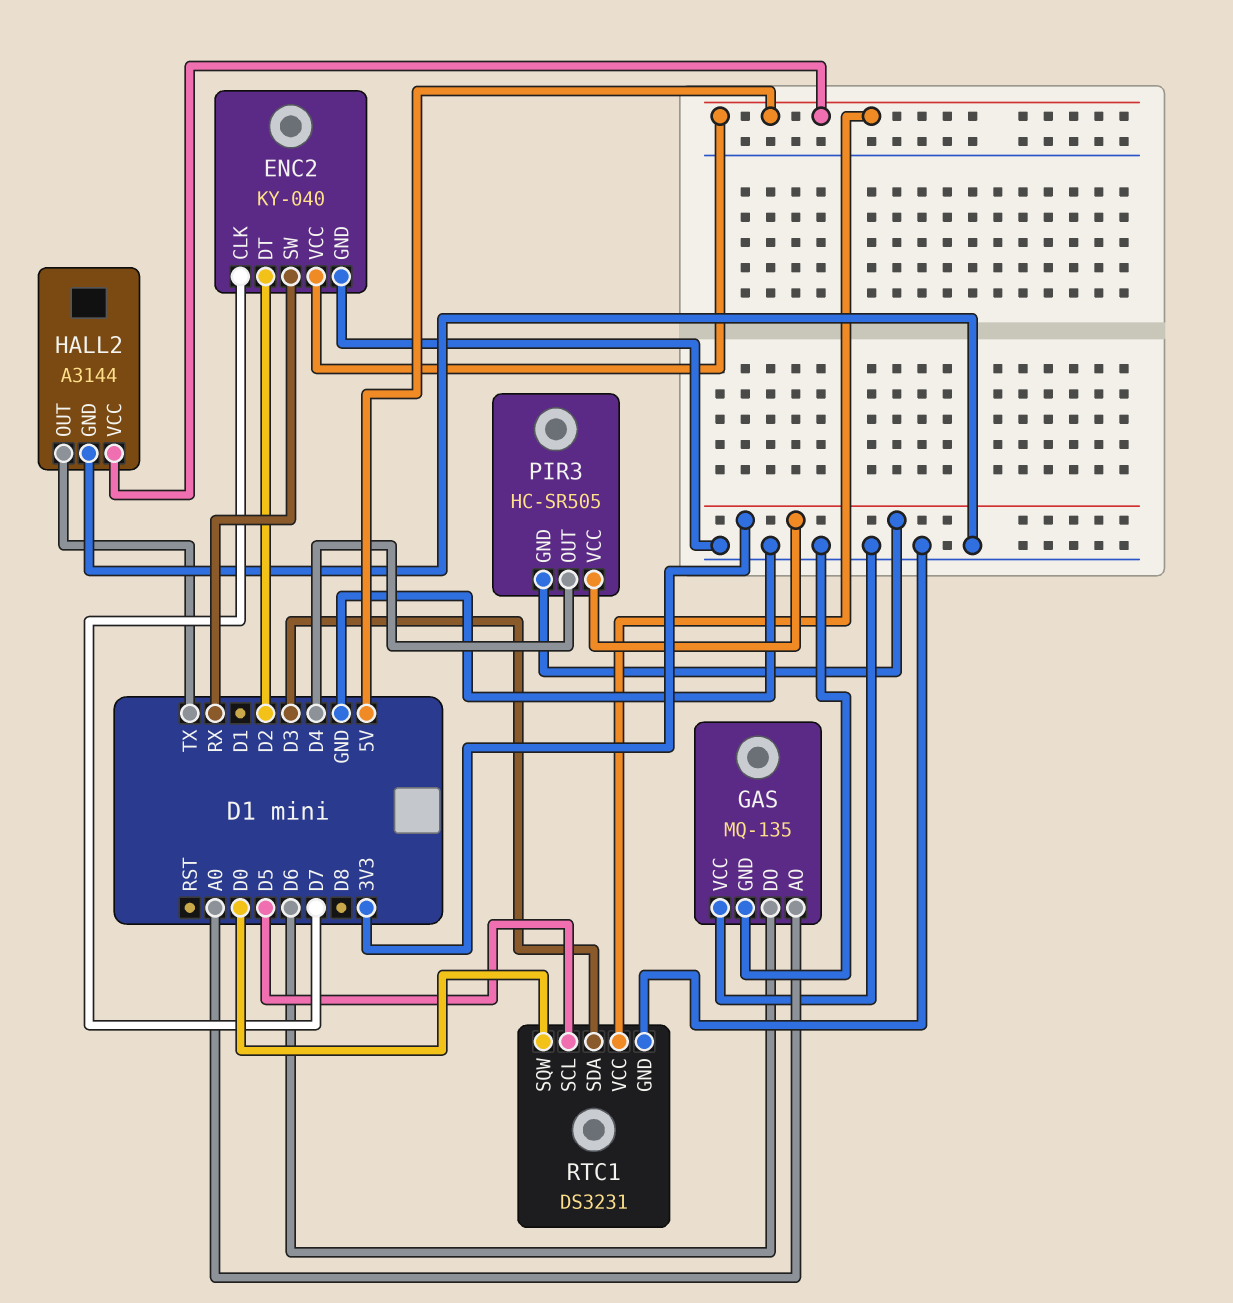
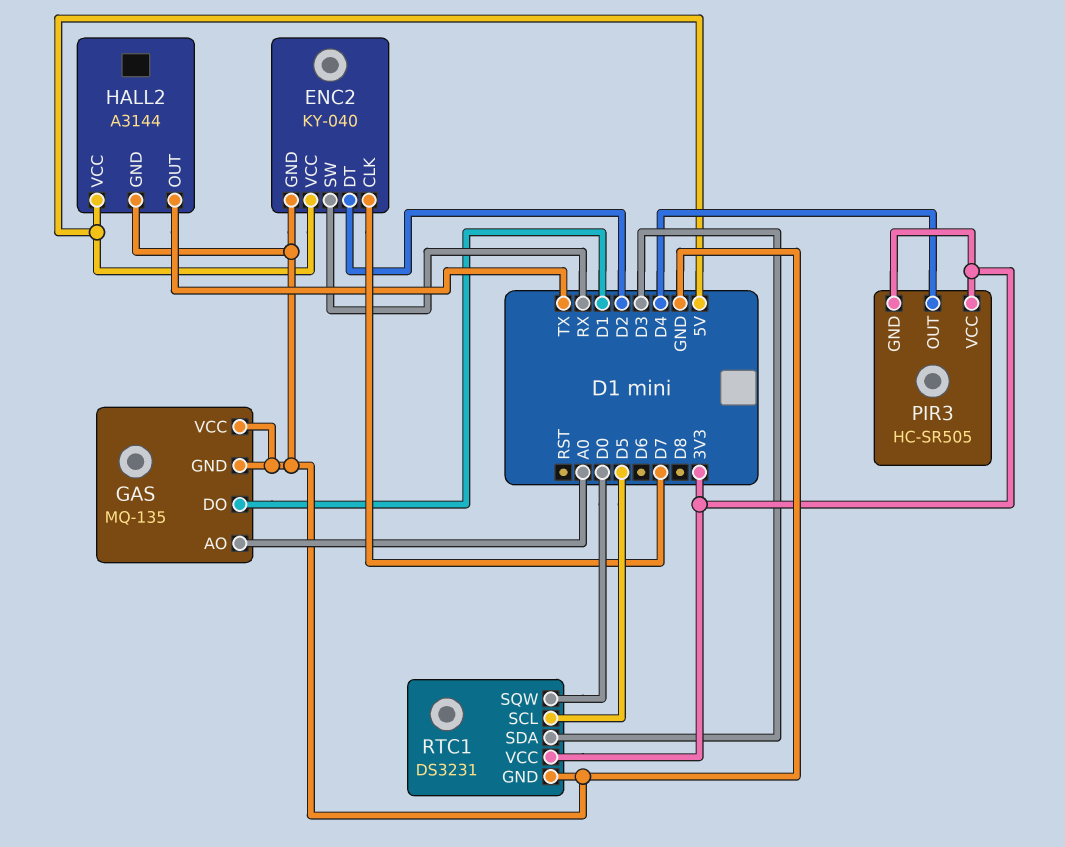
GAS pin DO: D6 -> D1
RTC1 pin VCC: 5V -> 3V3

